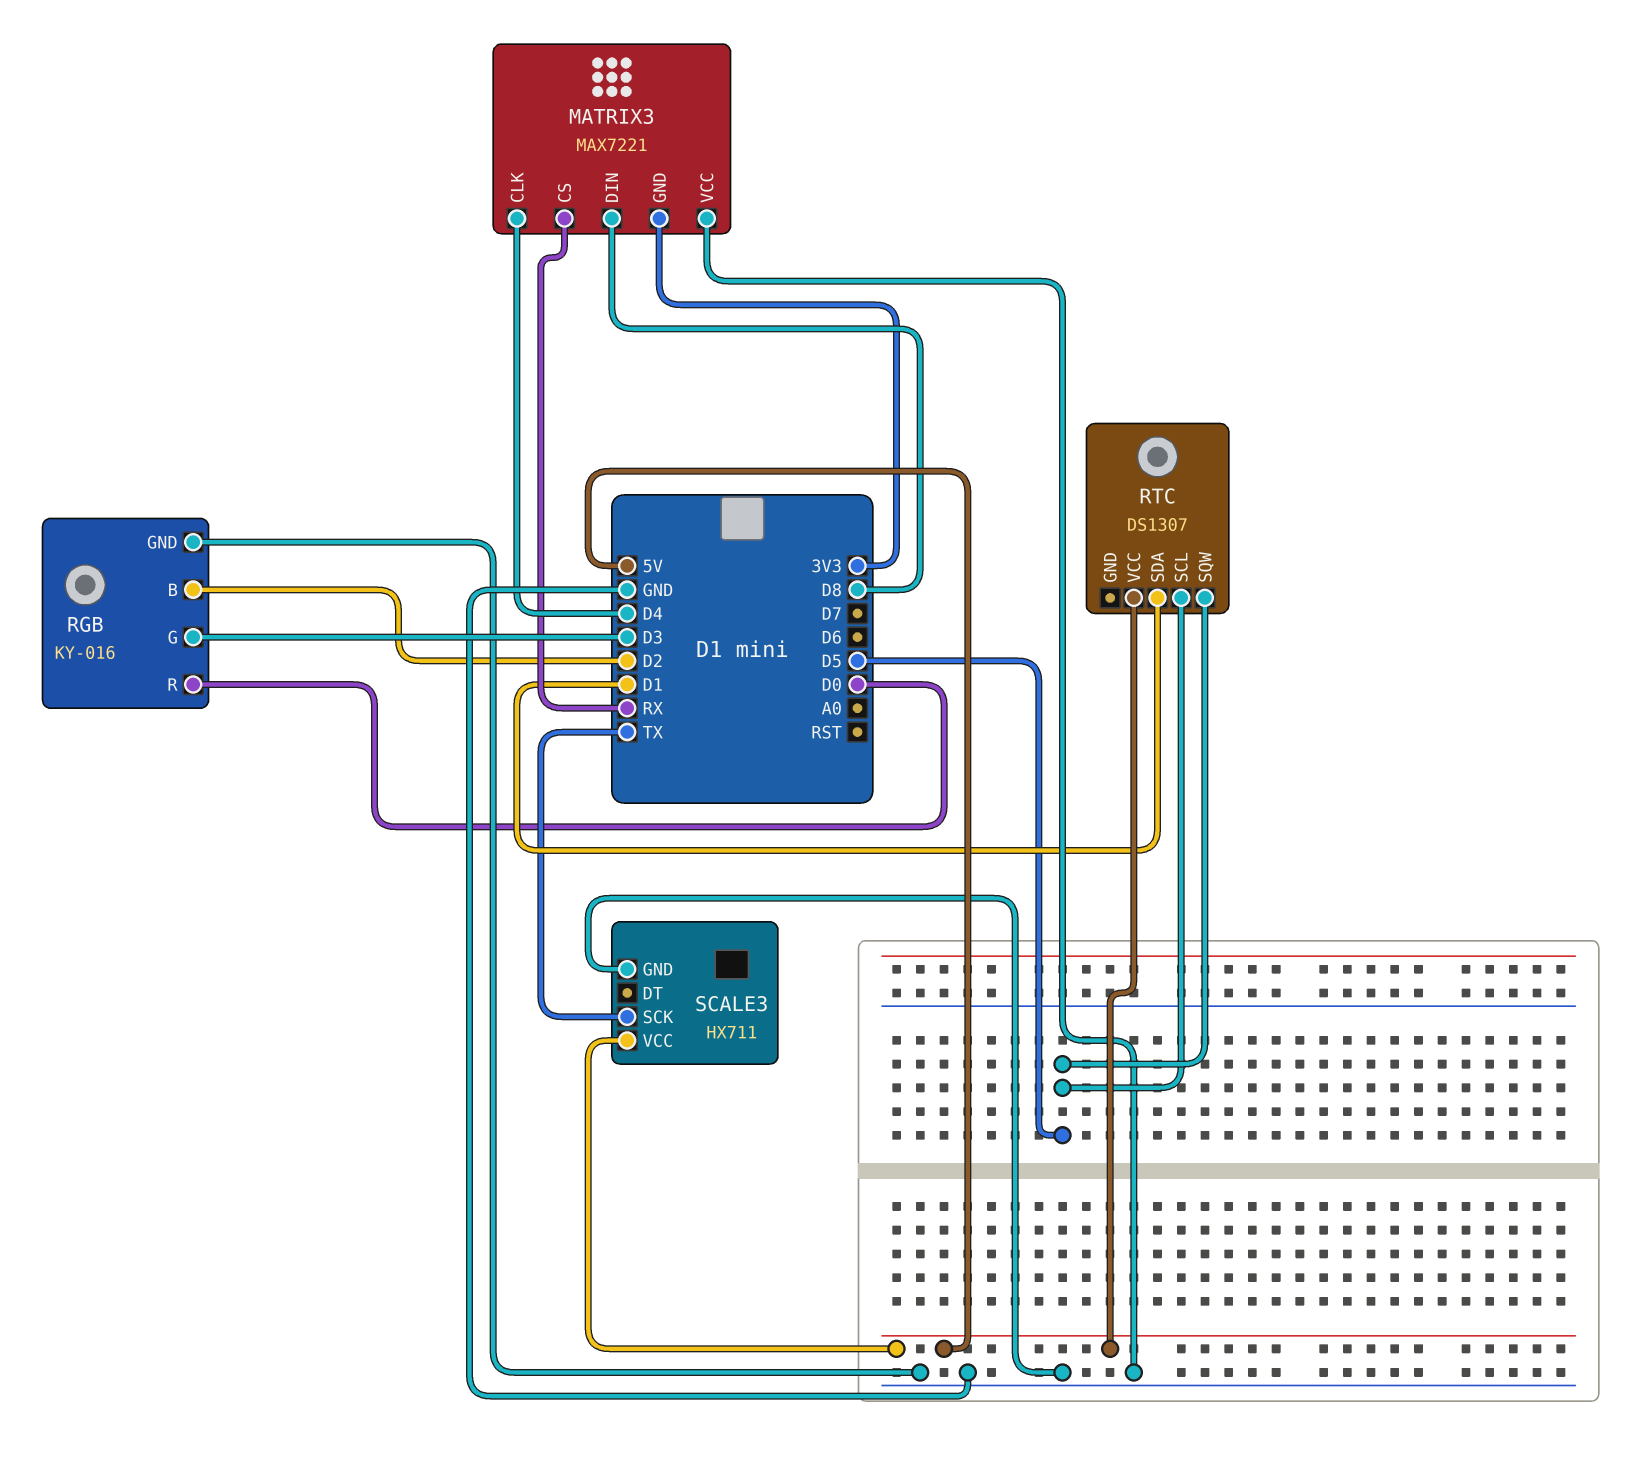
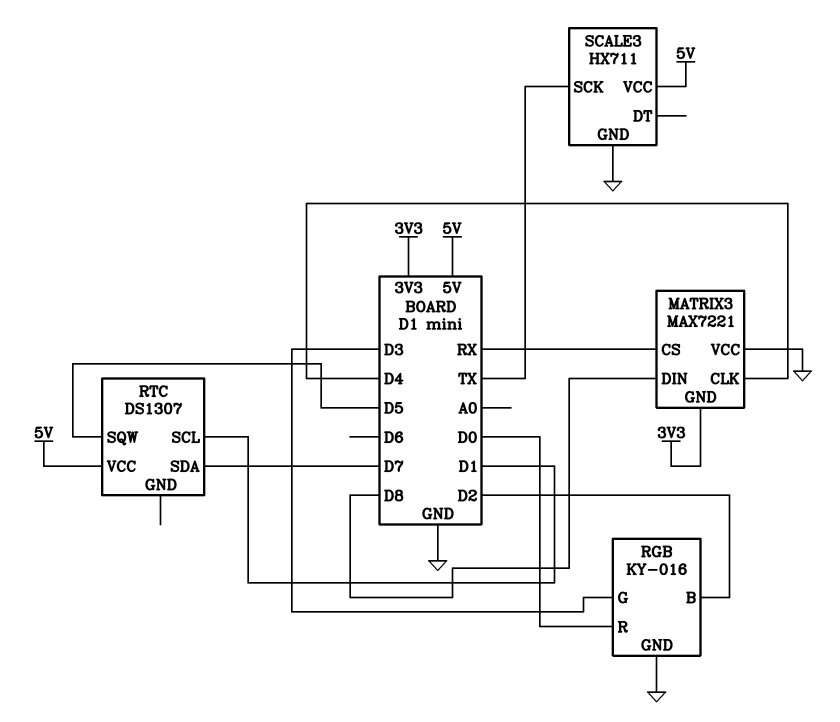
RTC pin SCL: D5 -> D1
RTC pin SDA: D1 -> D7

